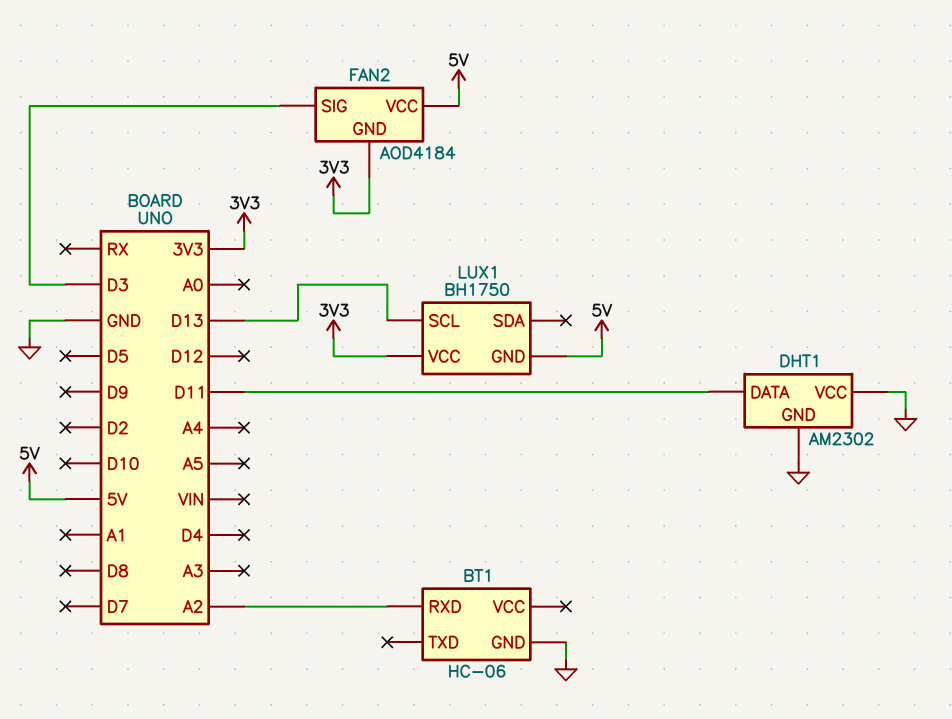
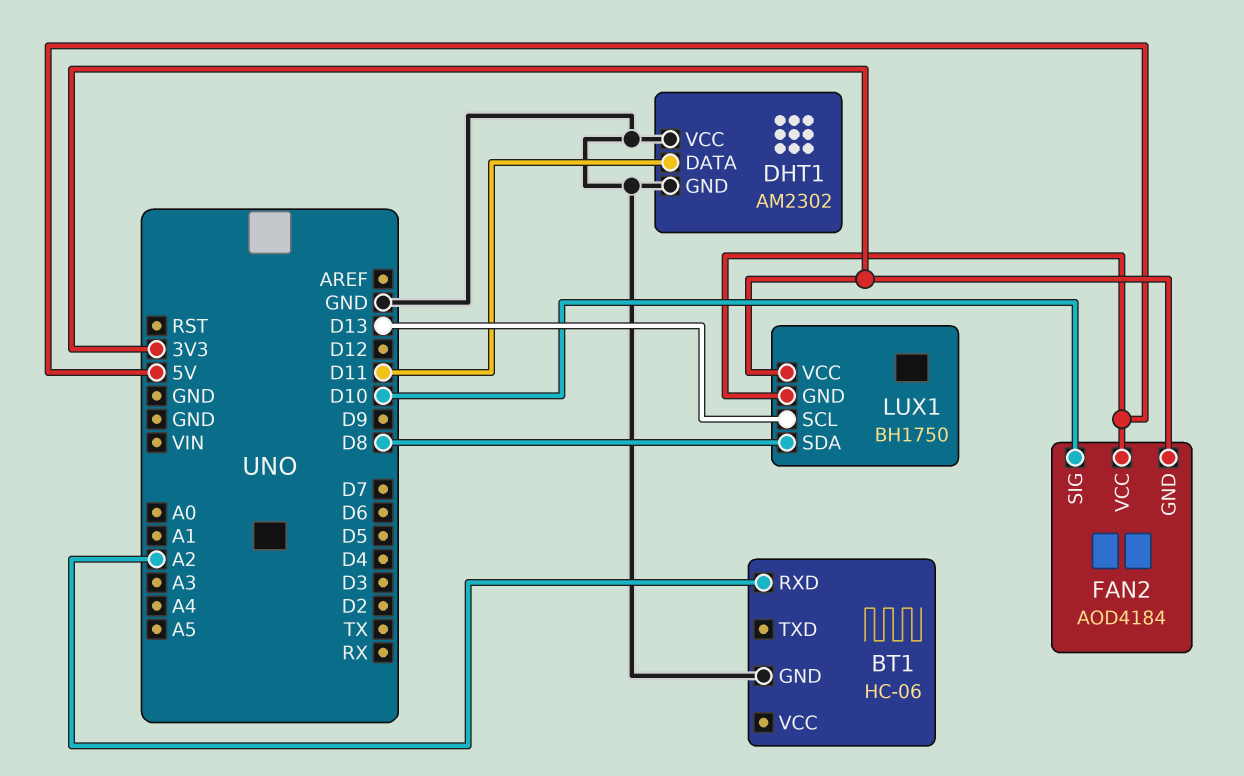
FAN2 pin SIG: D3 -> D10
LUX1 pin SDA: none -> D8

